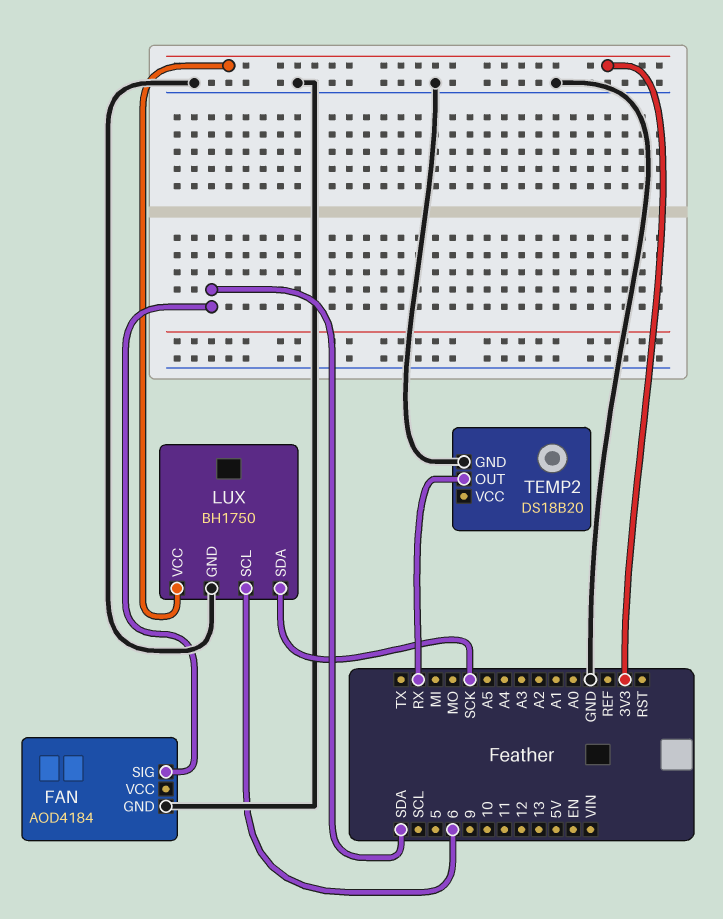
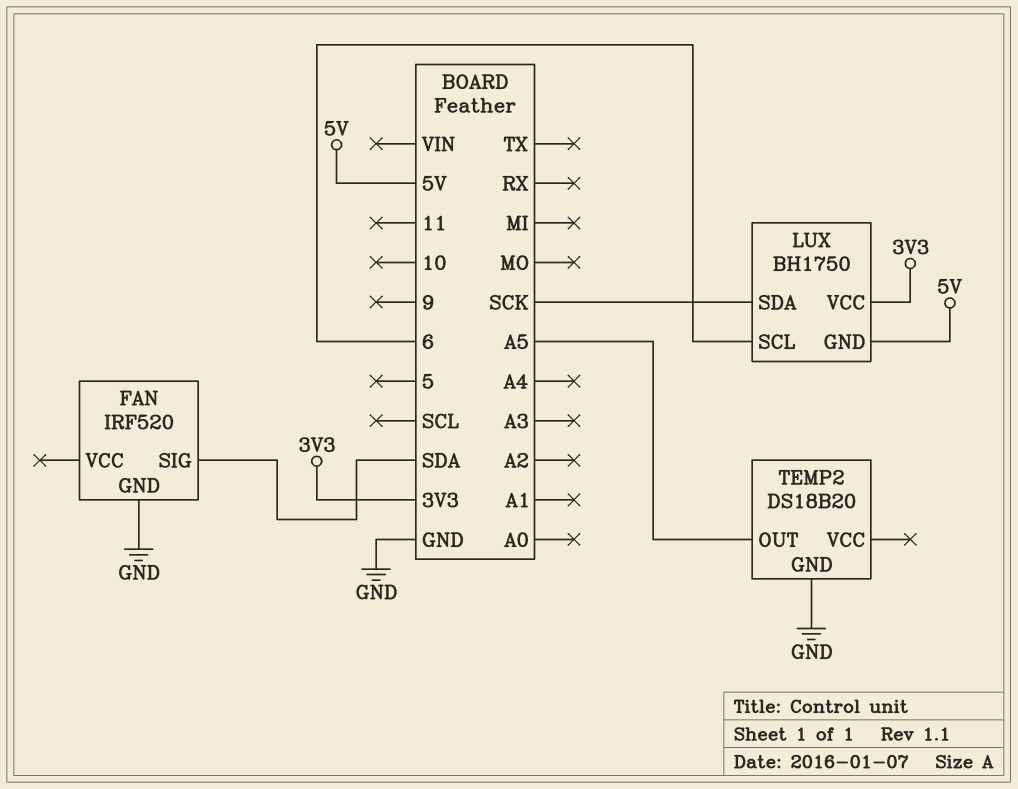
FAN: AOD4184 -> IRF520
LUX pin GND: GND -> 5V
TEMP2 pin OUT: RX -> A5

